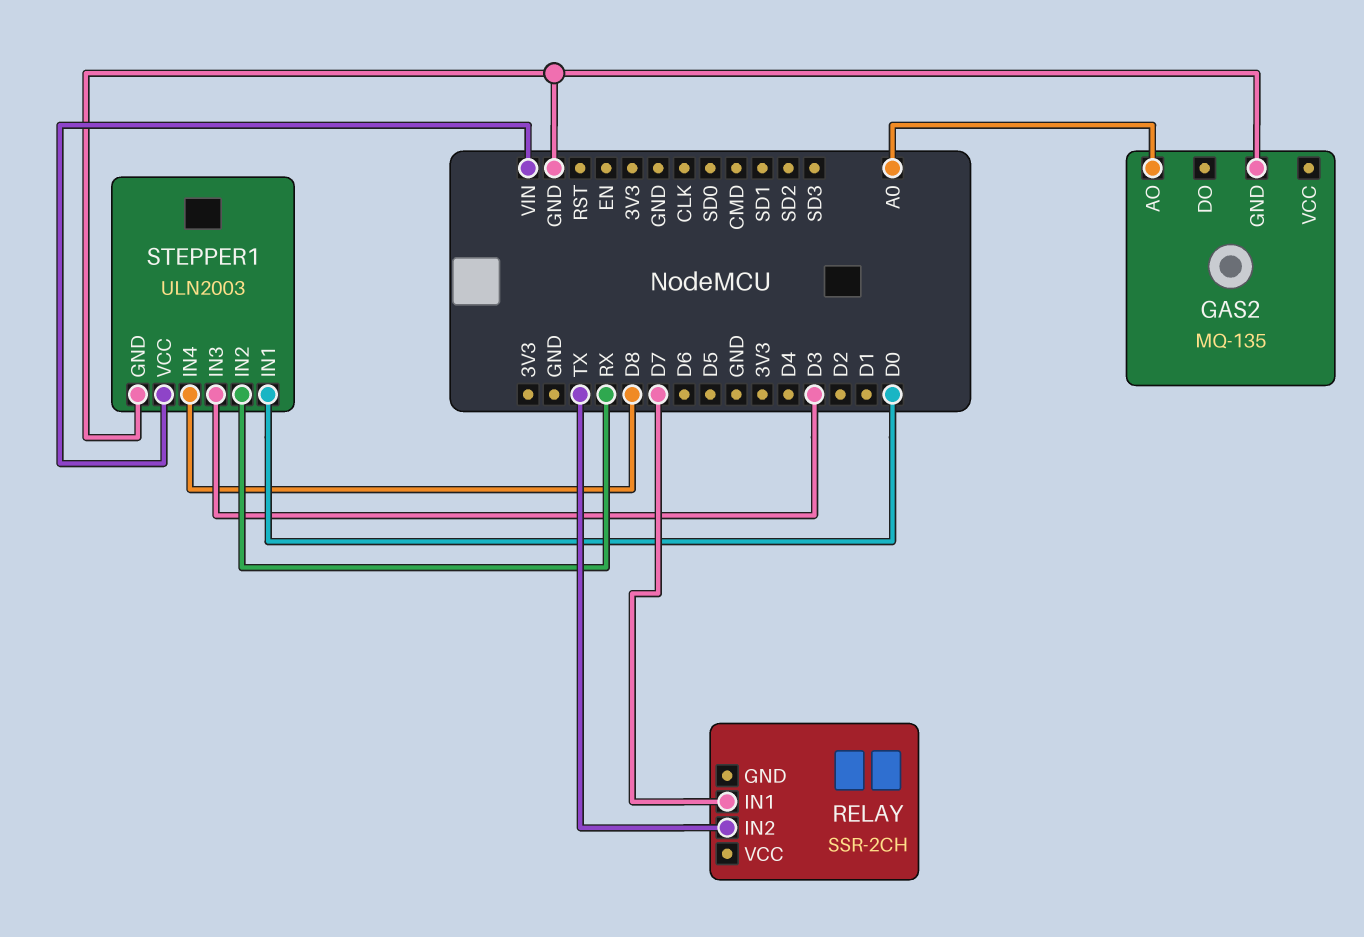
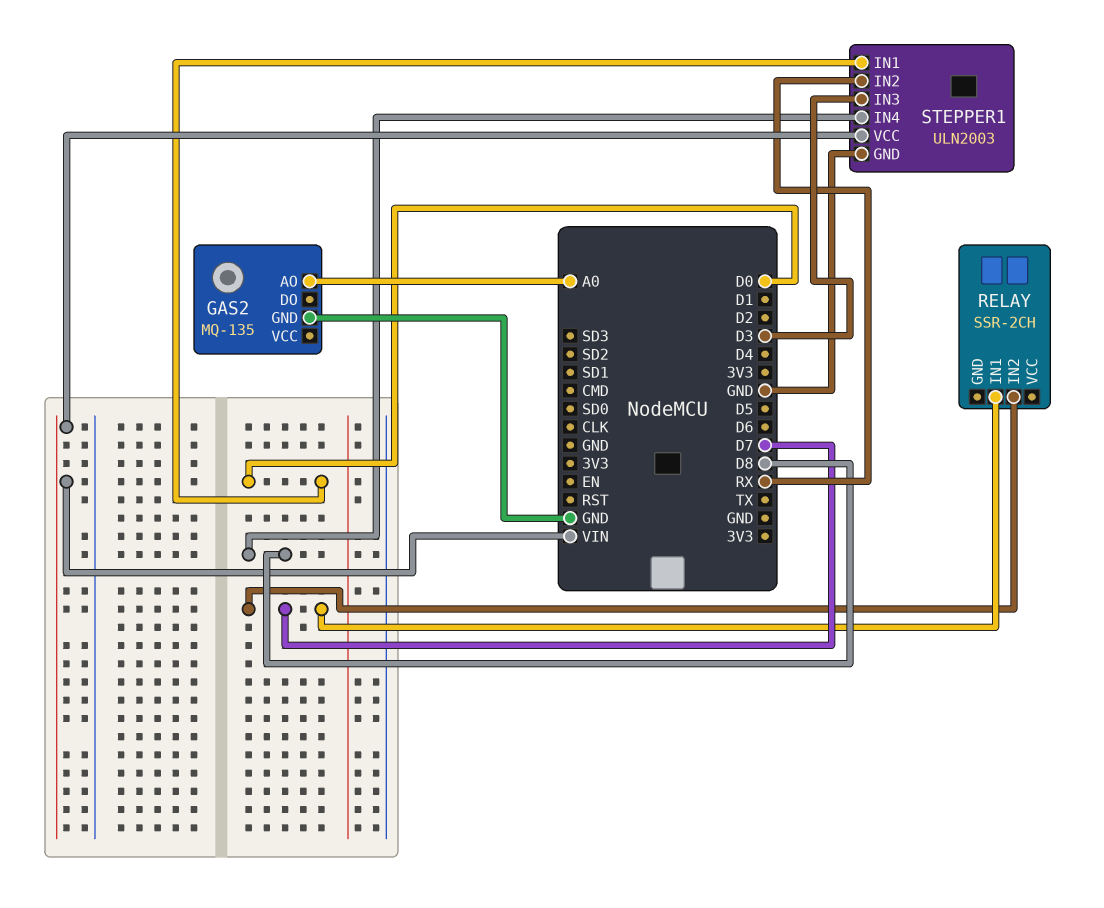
RELAY pin IN2: TX -> D7

